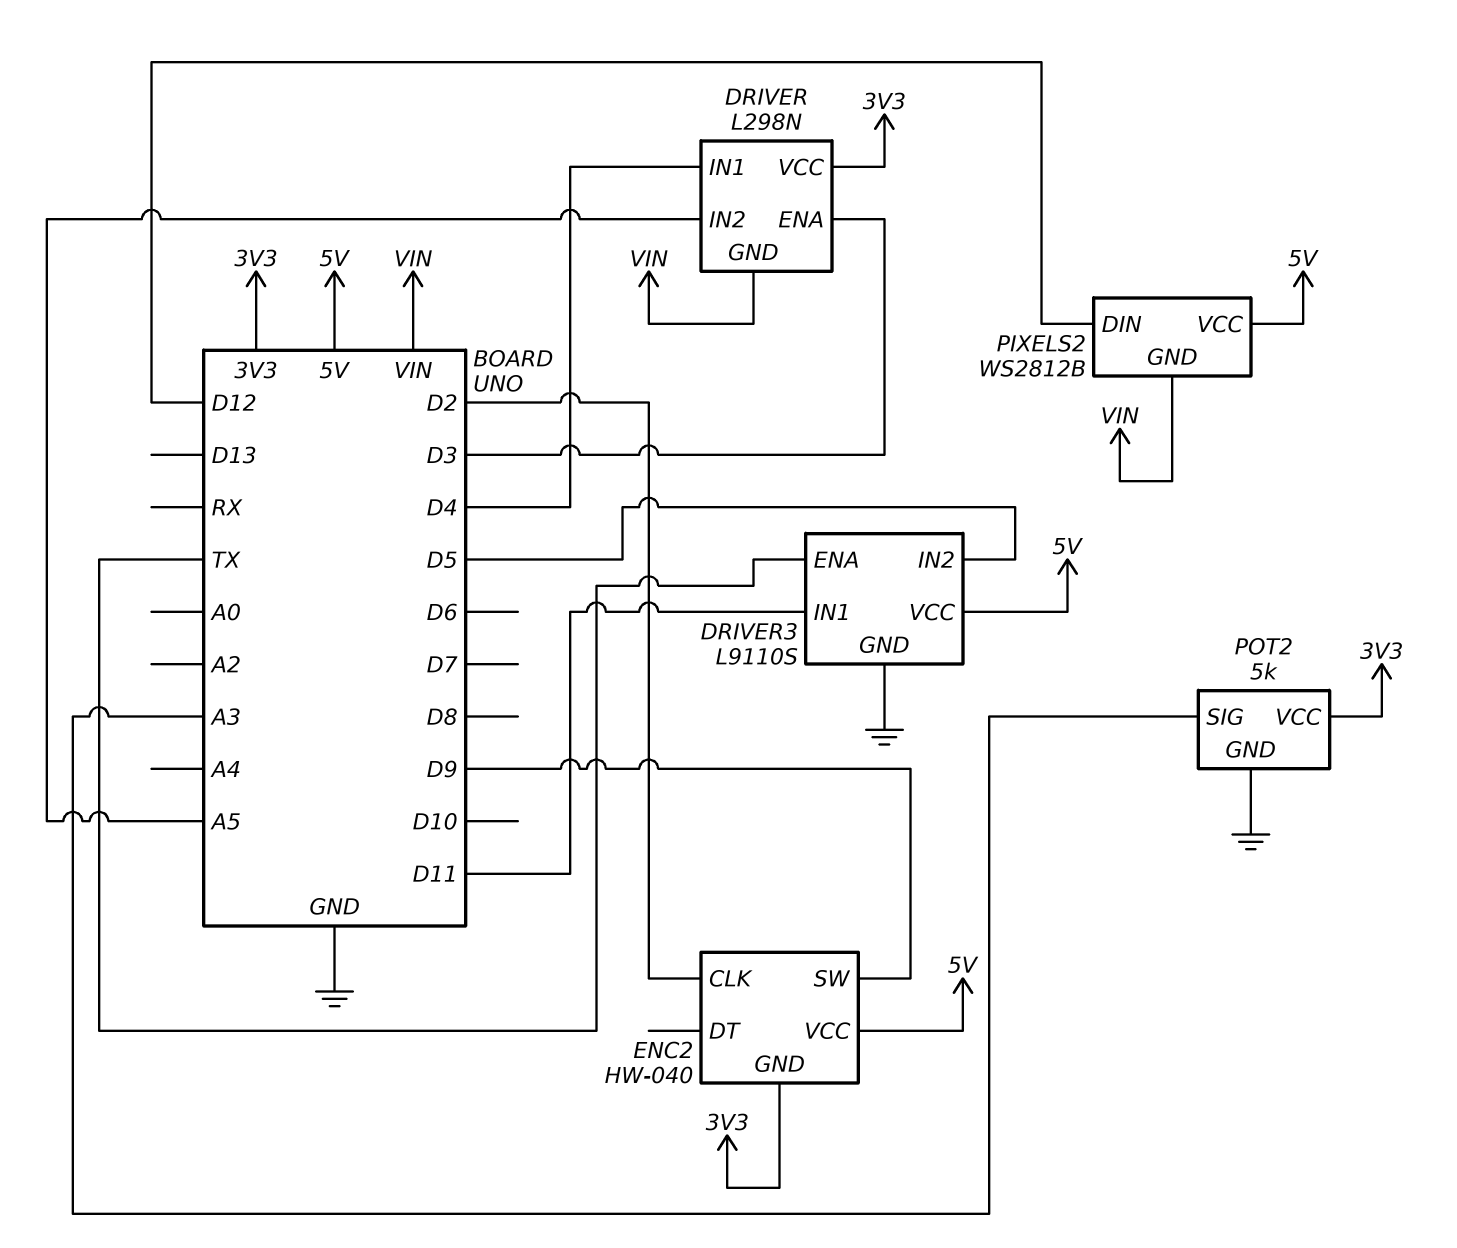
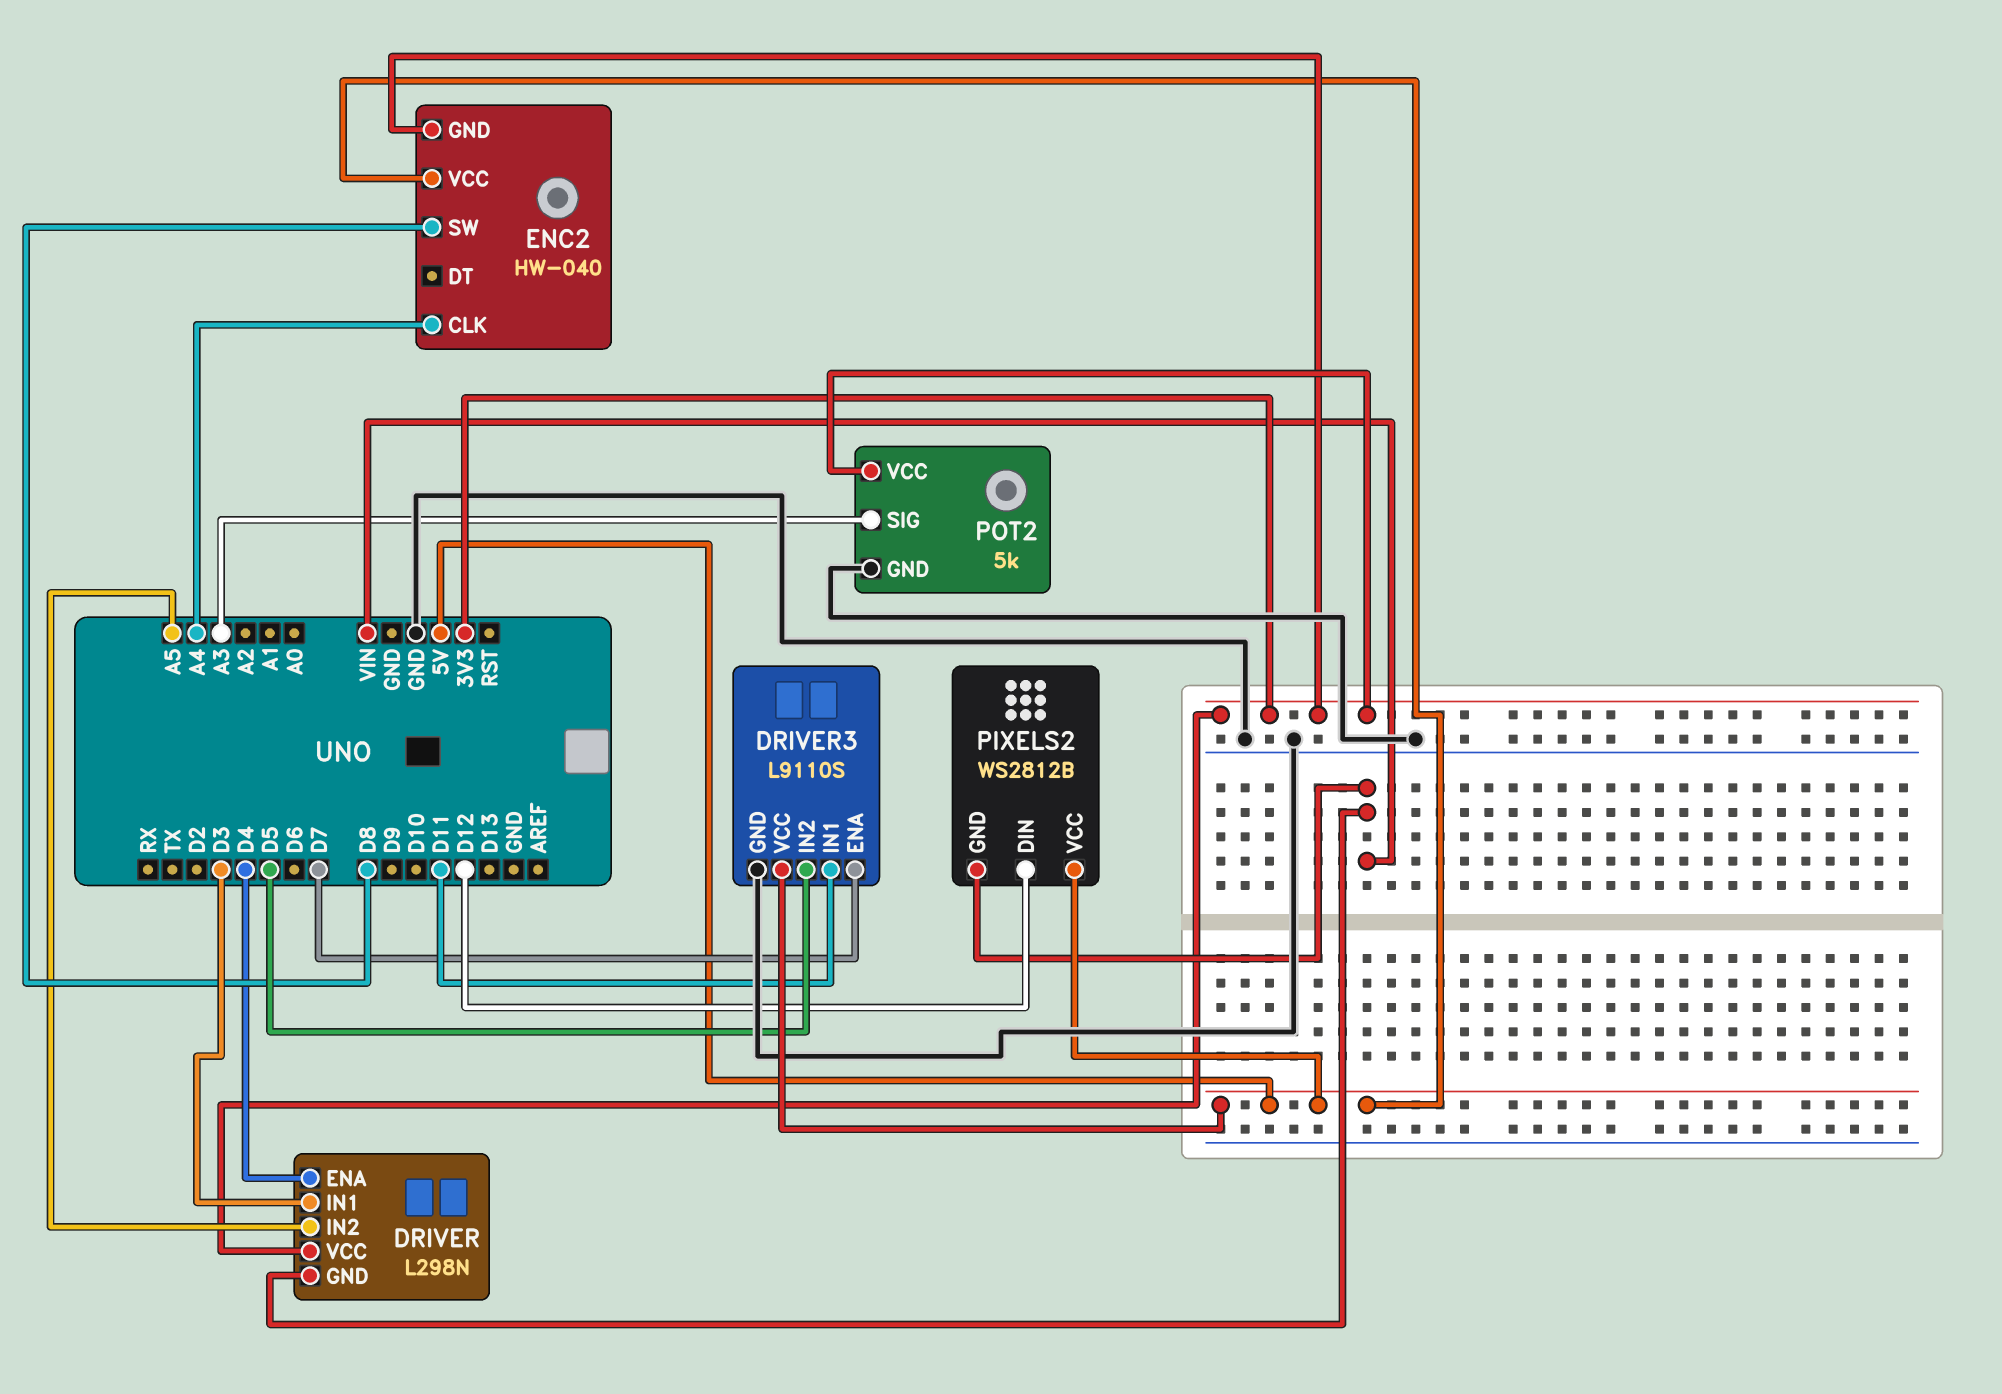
DRIVER pin ENA: D3 -> D4
DRIVER pin IN1: D4 -> D3
DRIVER3 pin ENA: TX -> D7
ENC2 pin CLK: D2 -> A4
ENC2 pin SW: D9 -> D8

